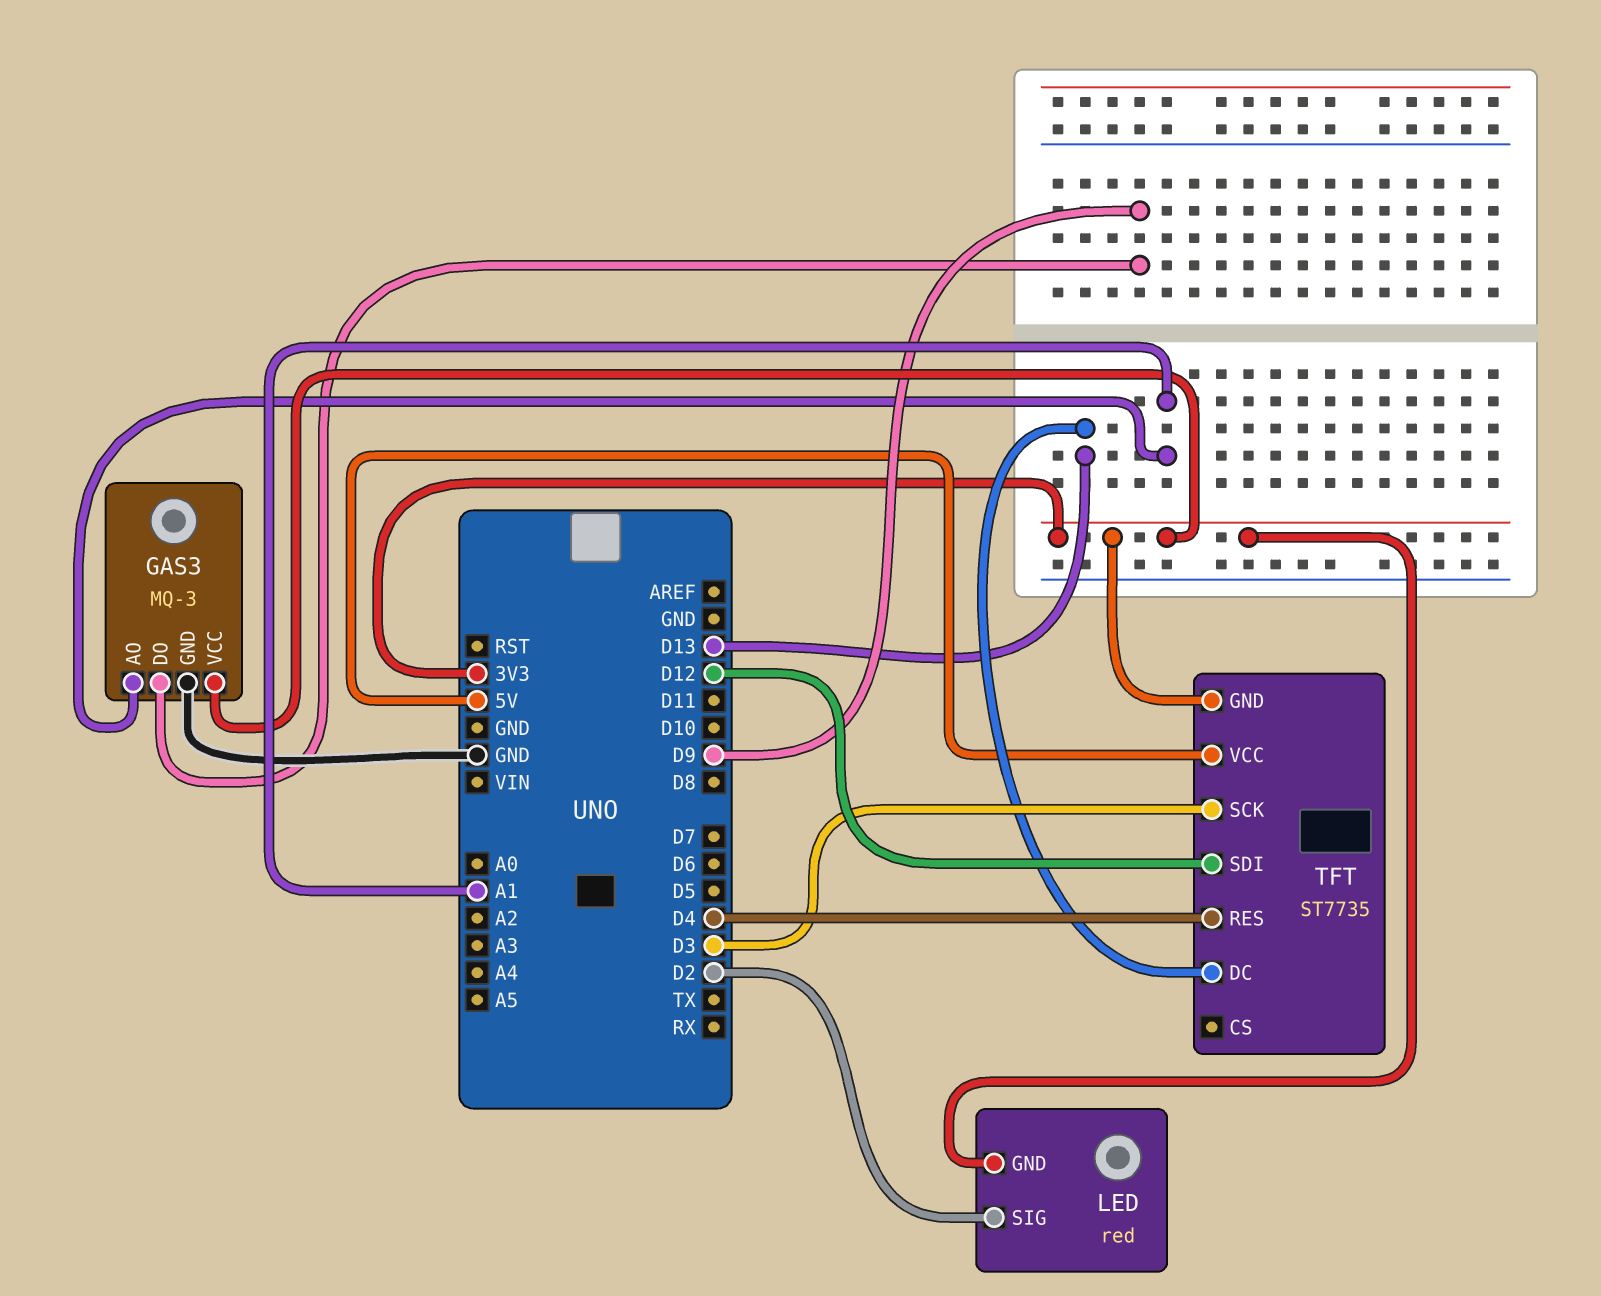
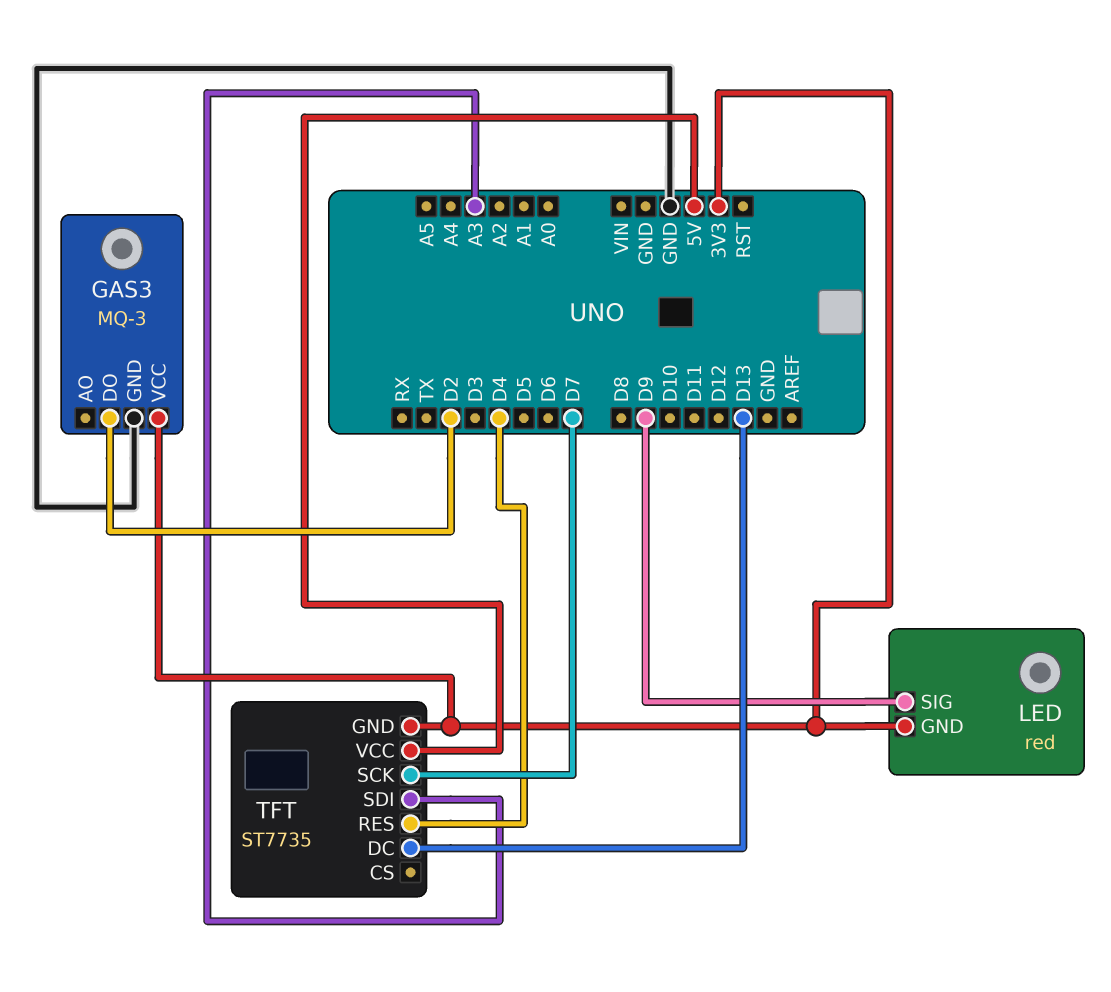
GAS3 pin AO: A1 -> none
GAS3 pin DO: D9 -> D2
LED pin SIG: D2 -> D9
TFT pin SCK: D3 -> D7
TFT pin SDI: D12 -> A3

